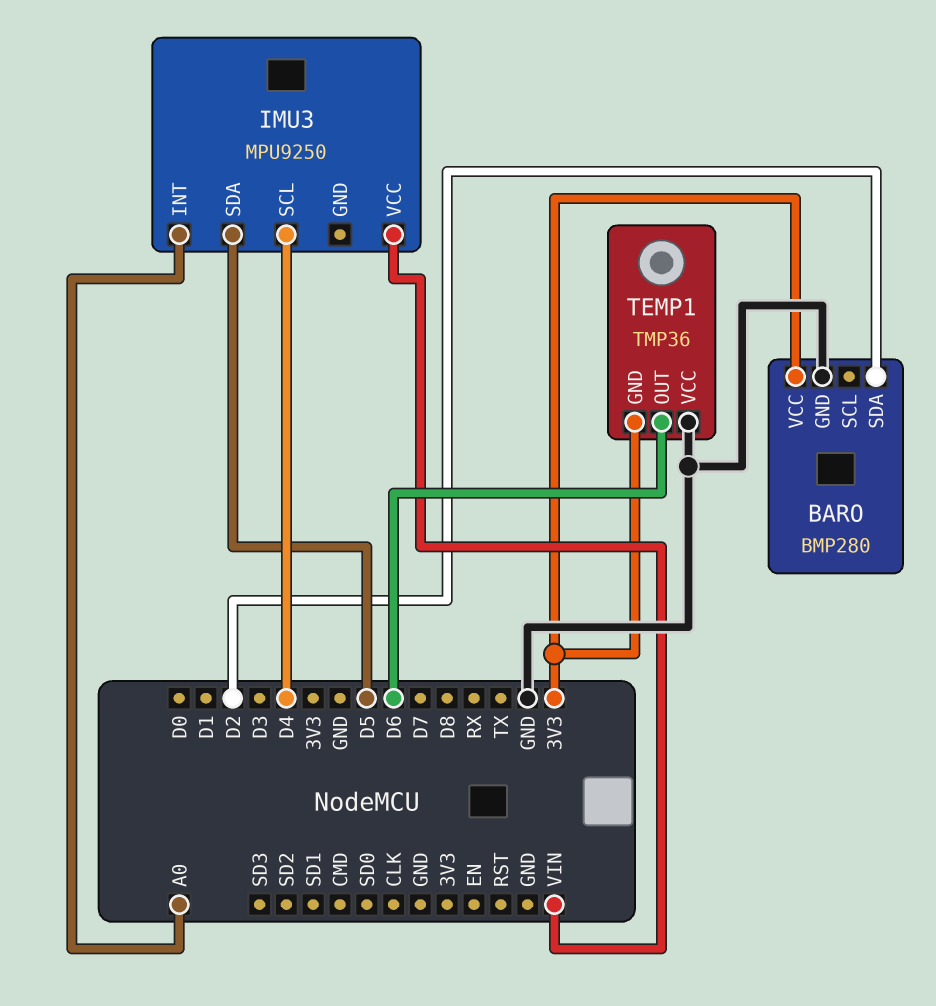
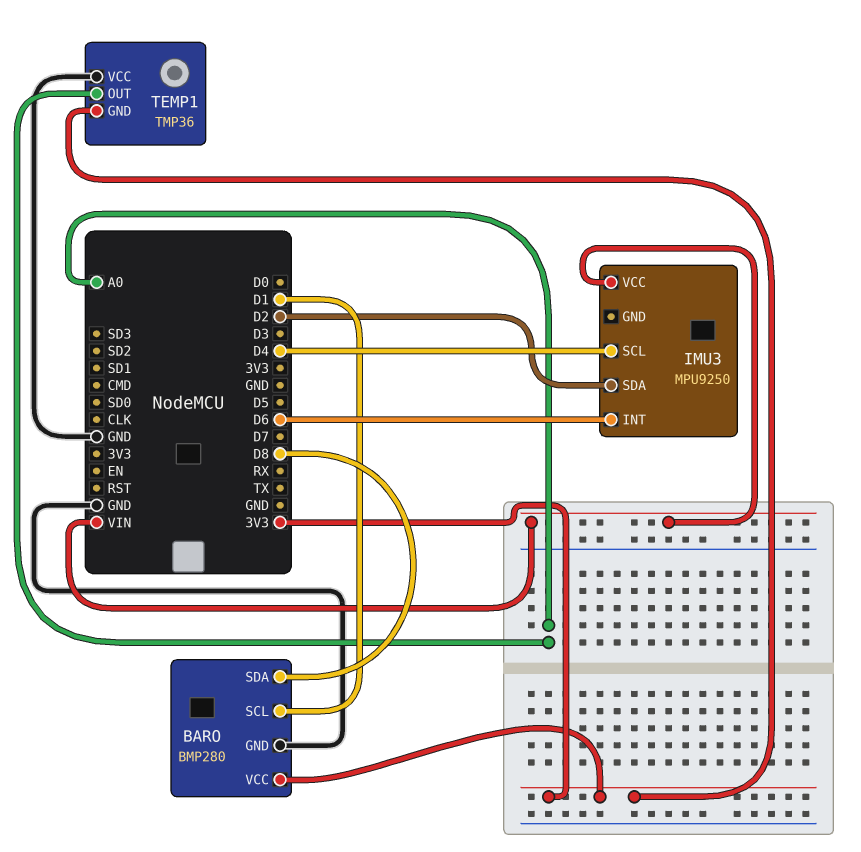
BARO pin SCL: none -> D1
BARO pin SDA: D2 -> D8
IMU3 pin INT: A0 -> D6
IMU3 pin SDA: D5 -> D2
TEMP1 pin OUT: D6 -> A0

